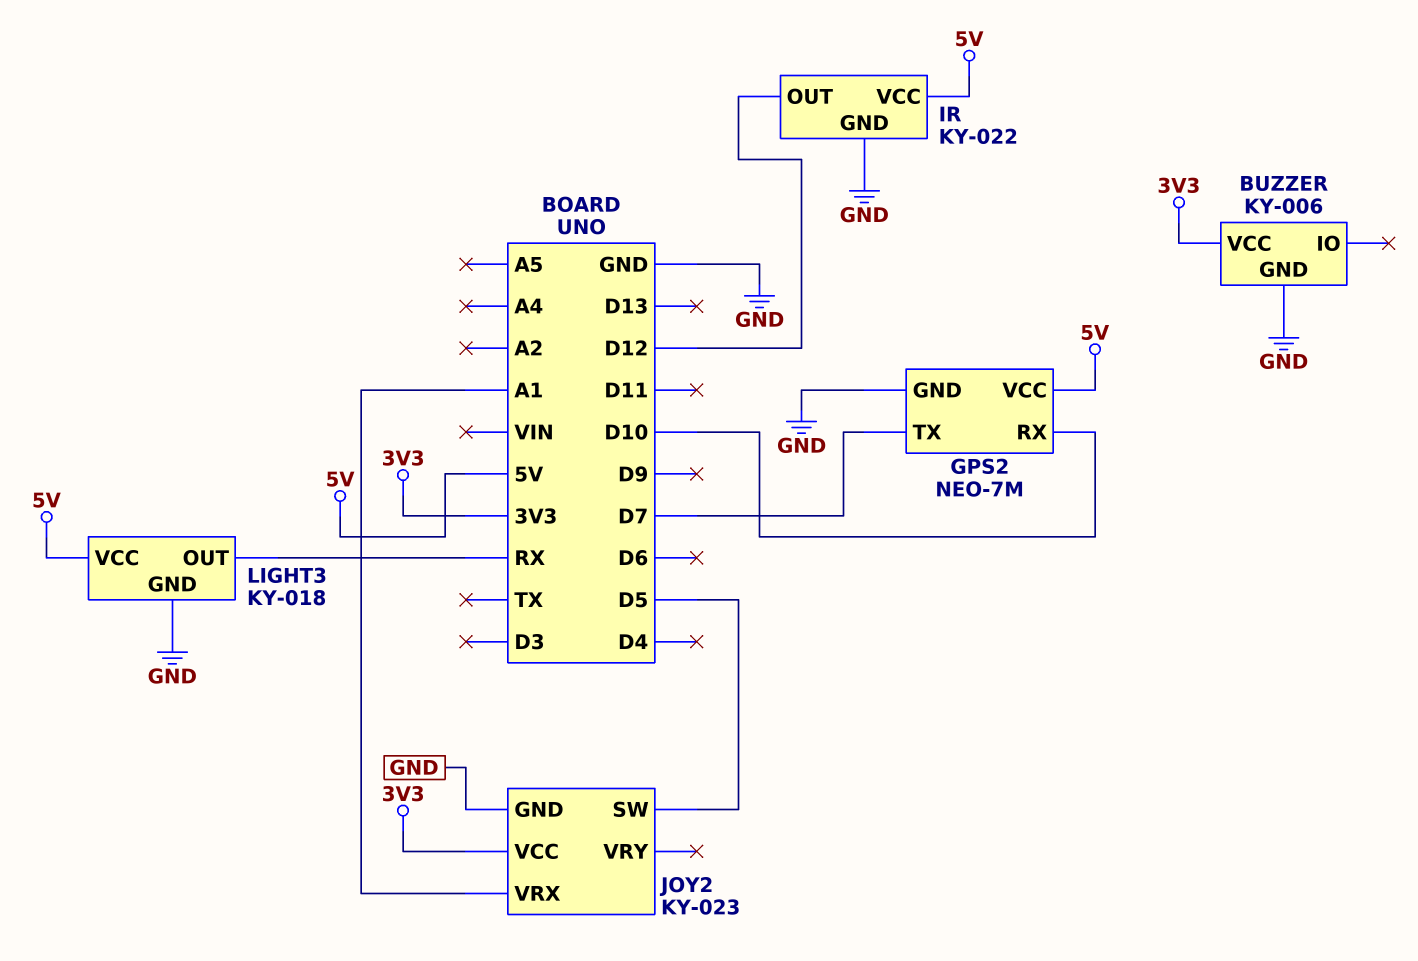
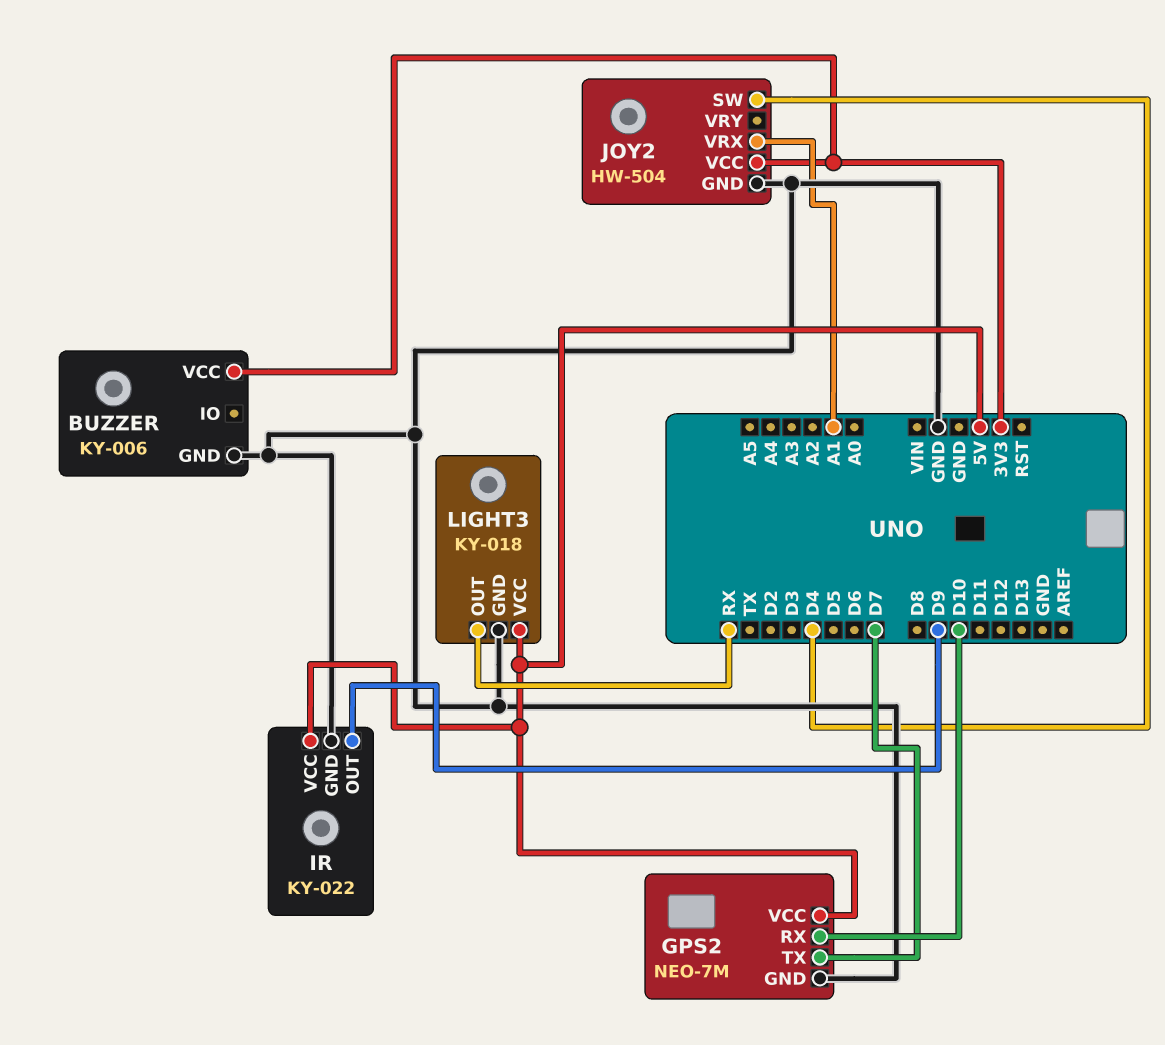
IR pin OUT: D12 -> D9
JOY2: KY-023 -> HW-504
JOY2 pin SW: D5 -> D4

